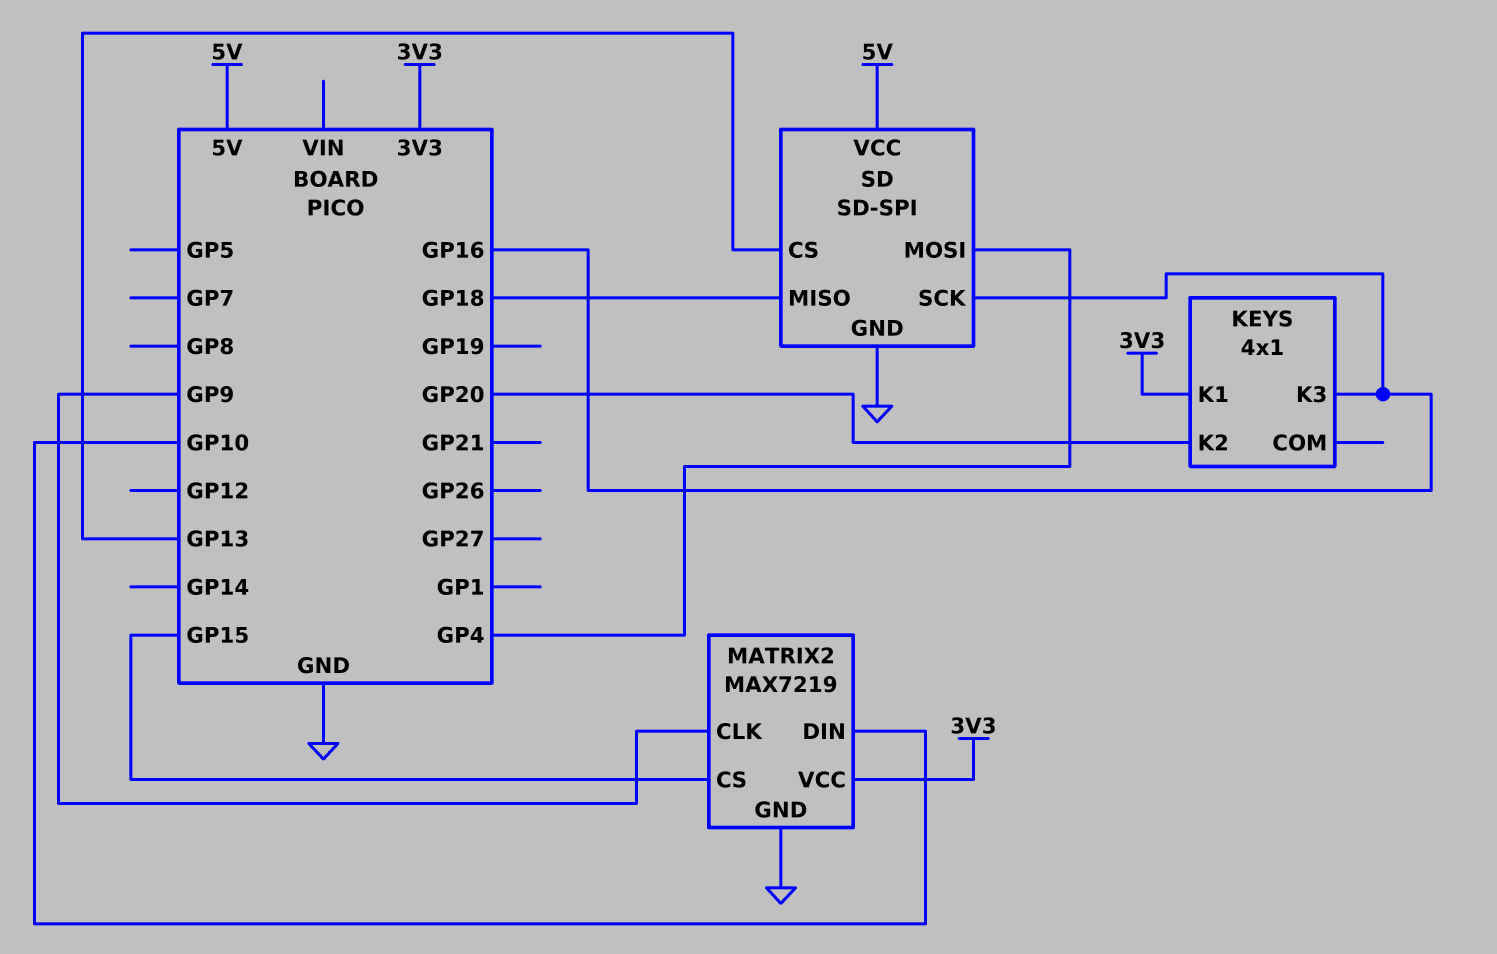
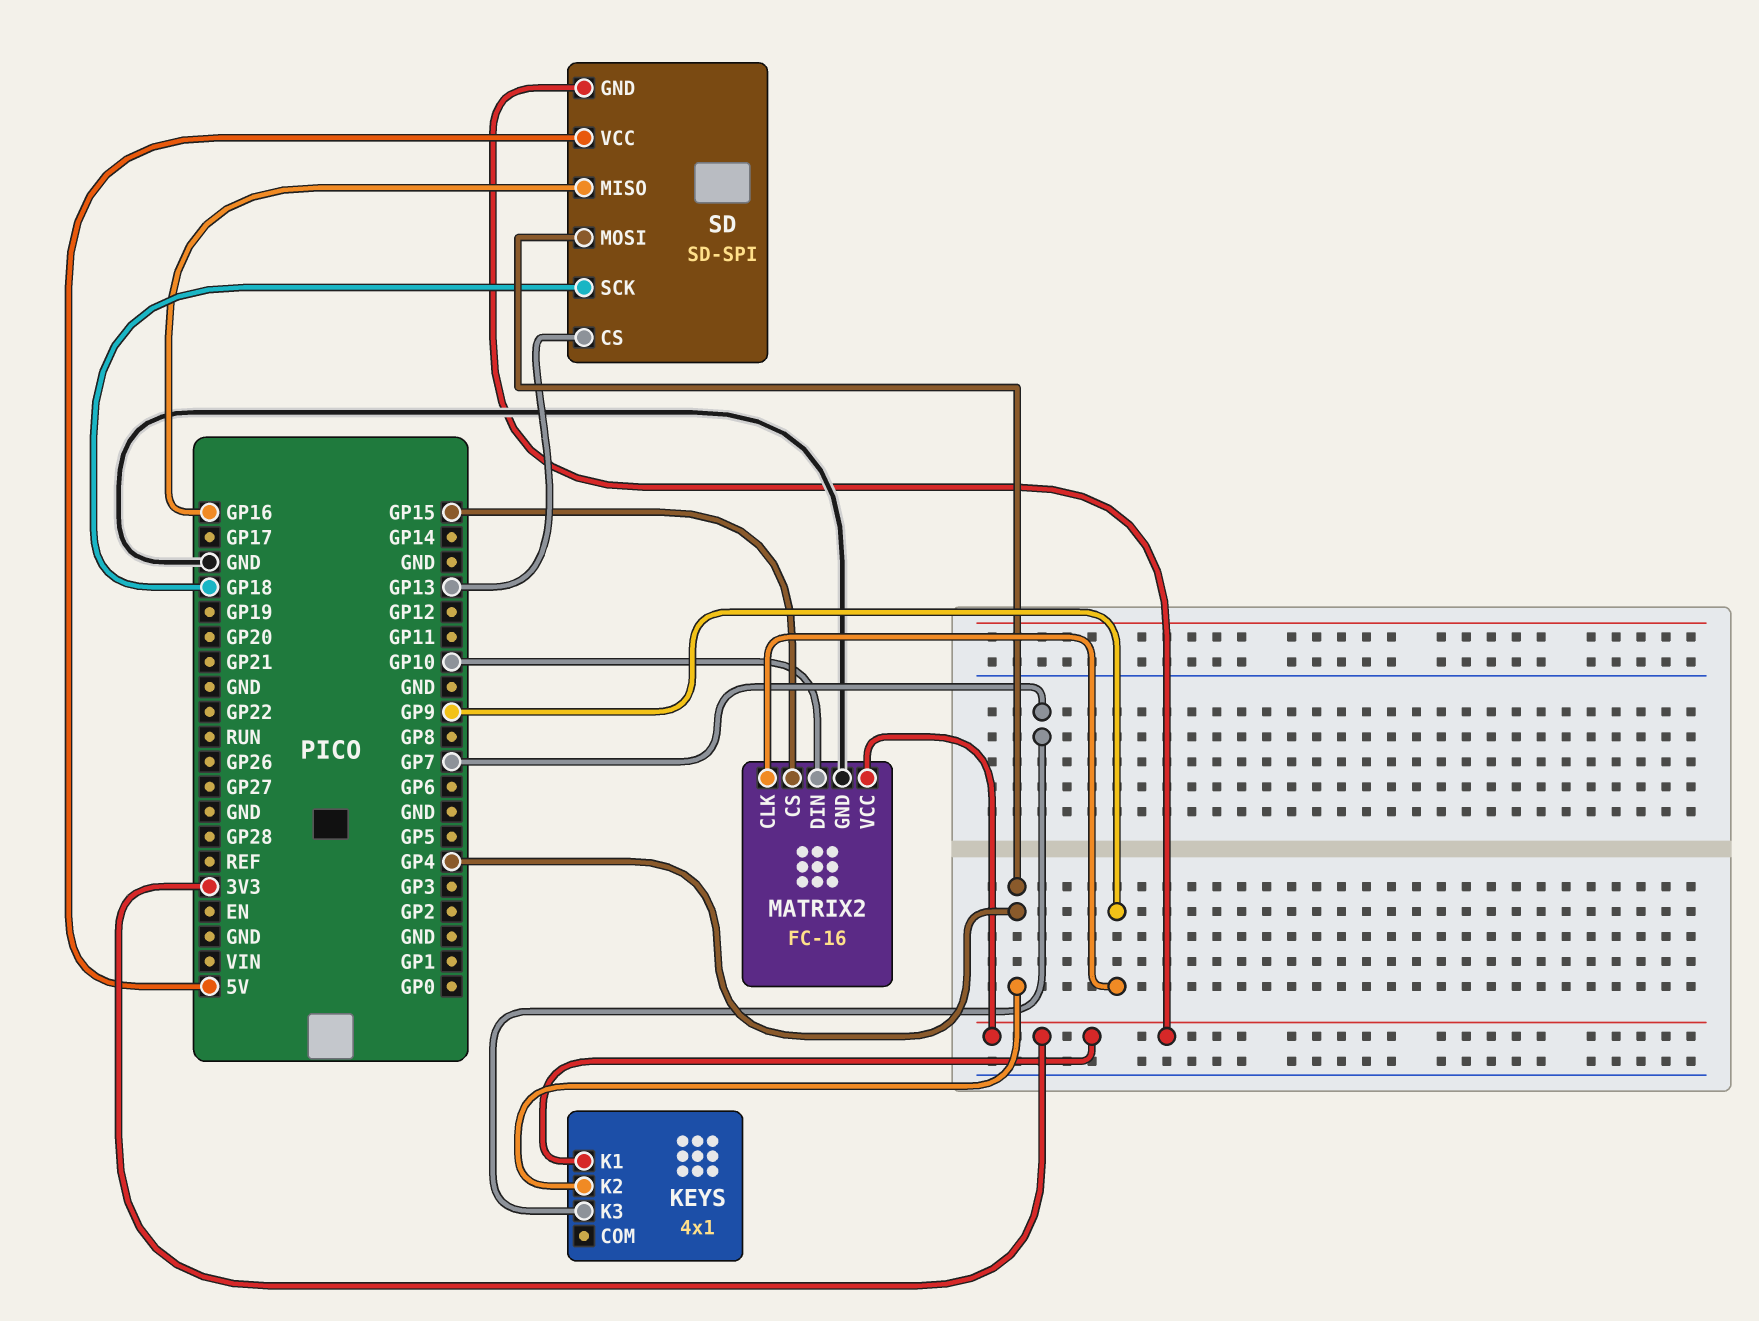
KEYS pin K2: GP20 -> GP4
KEYS pin K3: GP16 -> GP7
MATRIX2: MAX7219 -> FC-16
SD pin GND: GND -> 3V3
SD pin MISO: GP18 -> GP16
SD pin SCK: GP16 -> GP18

